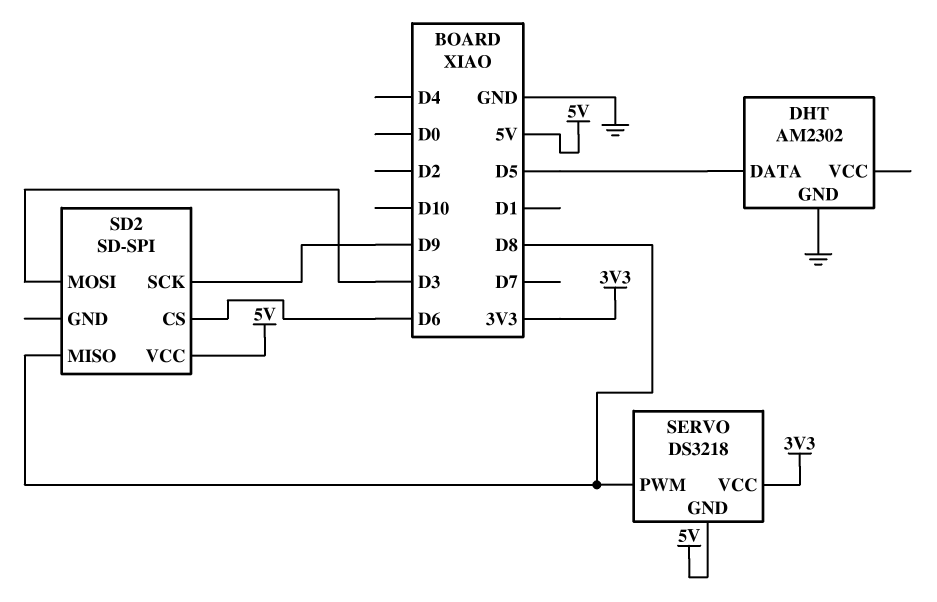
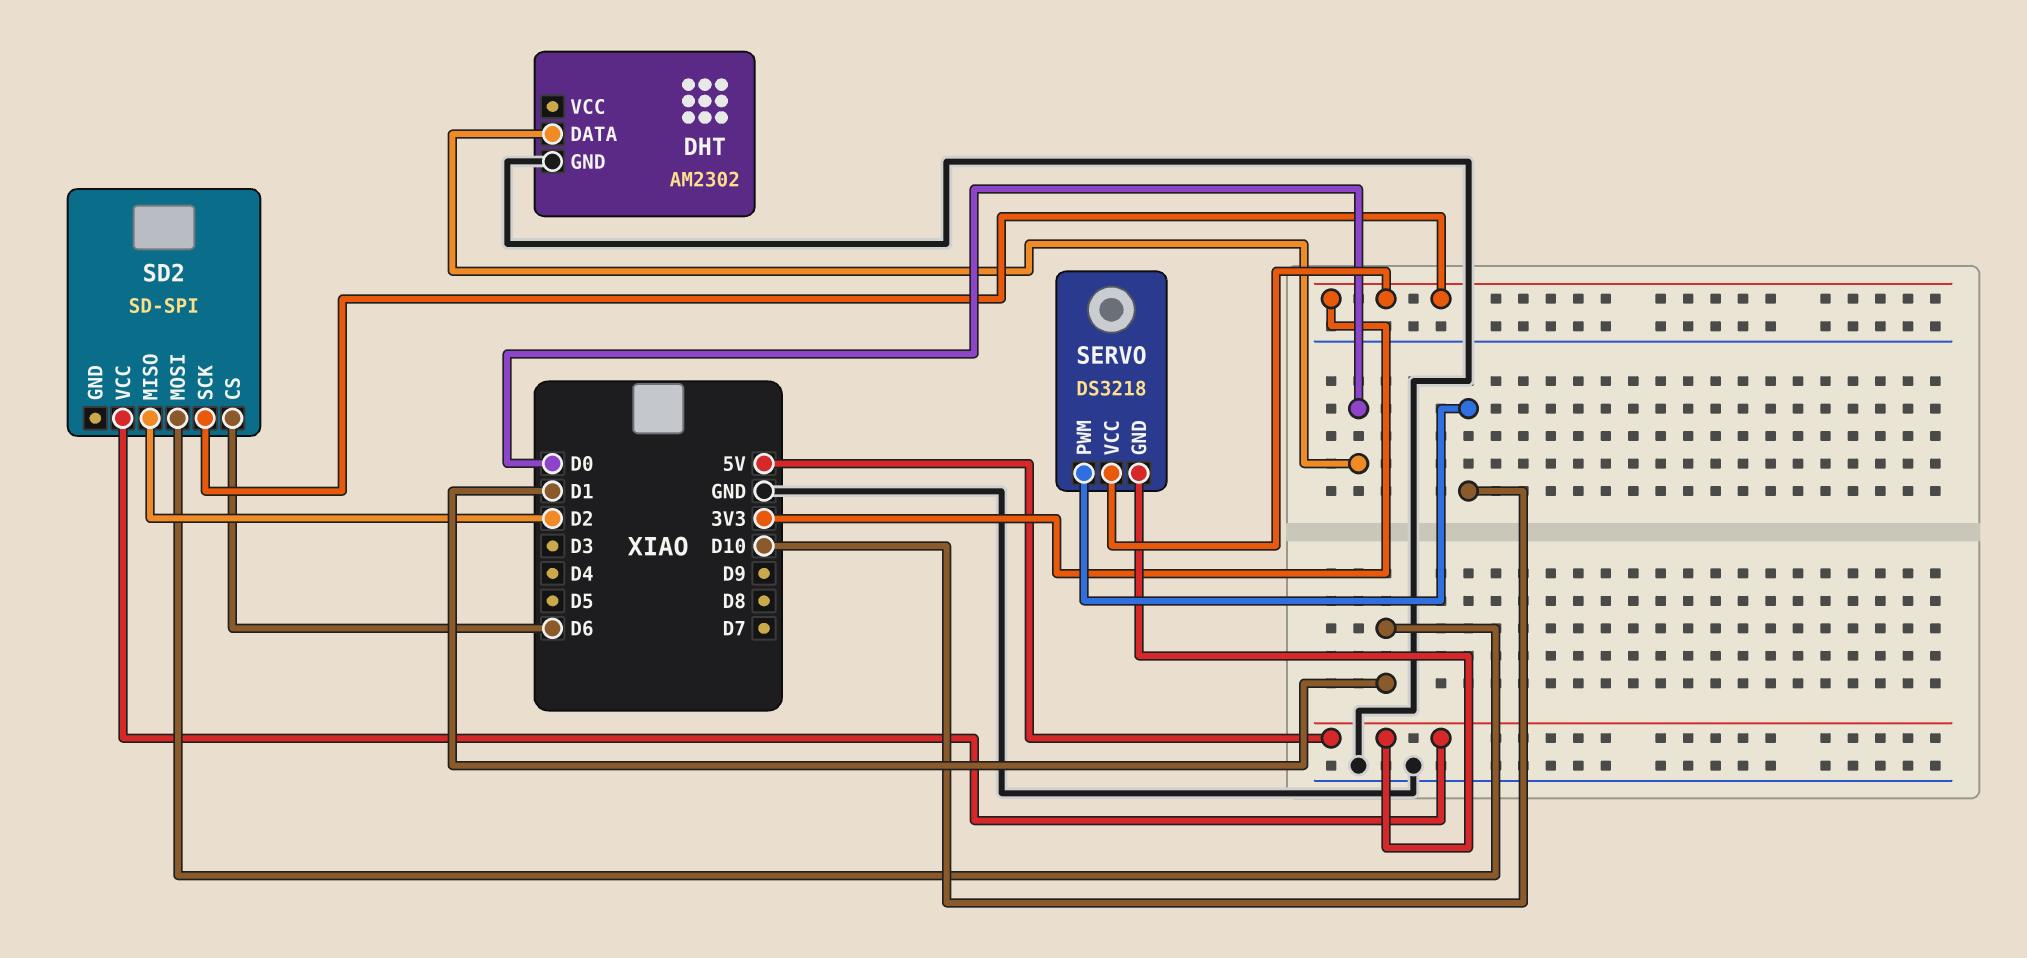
DHT pin DATA: D5 -> D0
SD2 pin MISO: D8 -> D2
SD2 pin MOSI: D3 -> D1
SD2 pin SCK: D9 -> 3V3
SERVO pin PWM: D8 -> D10

